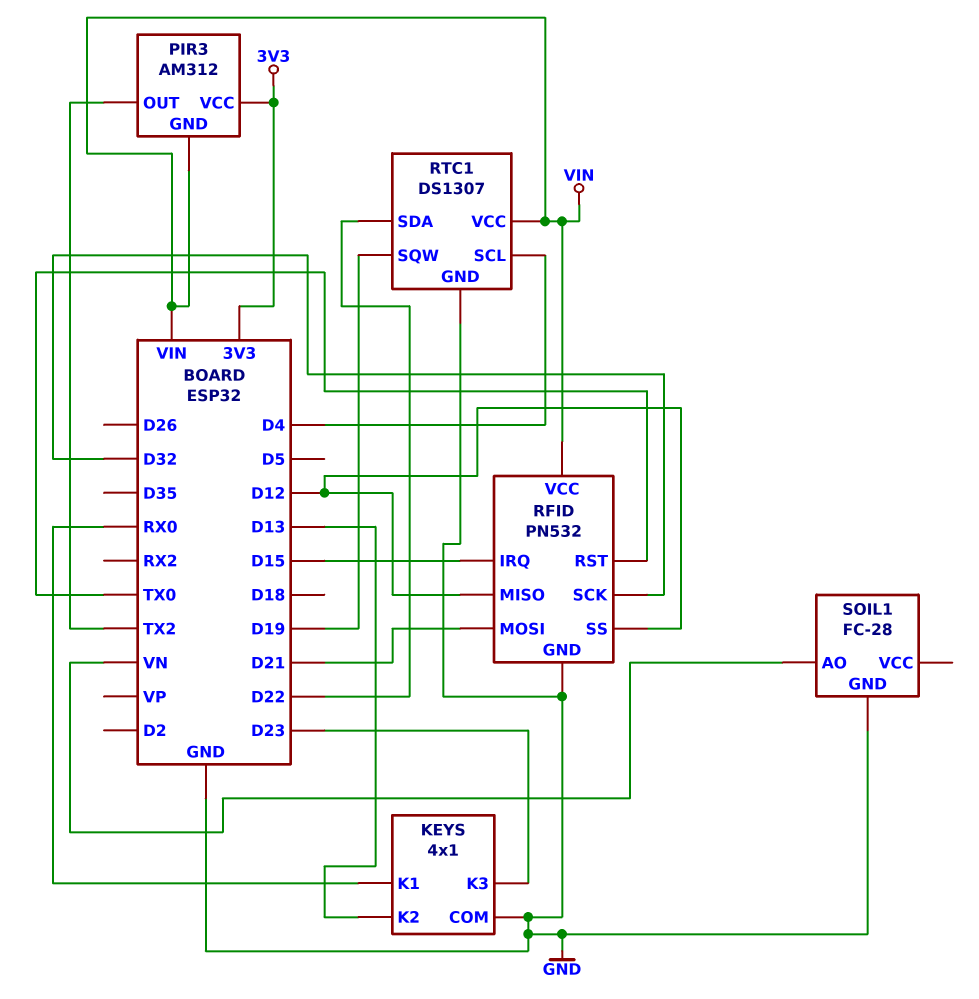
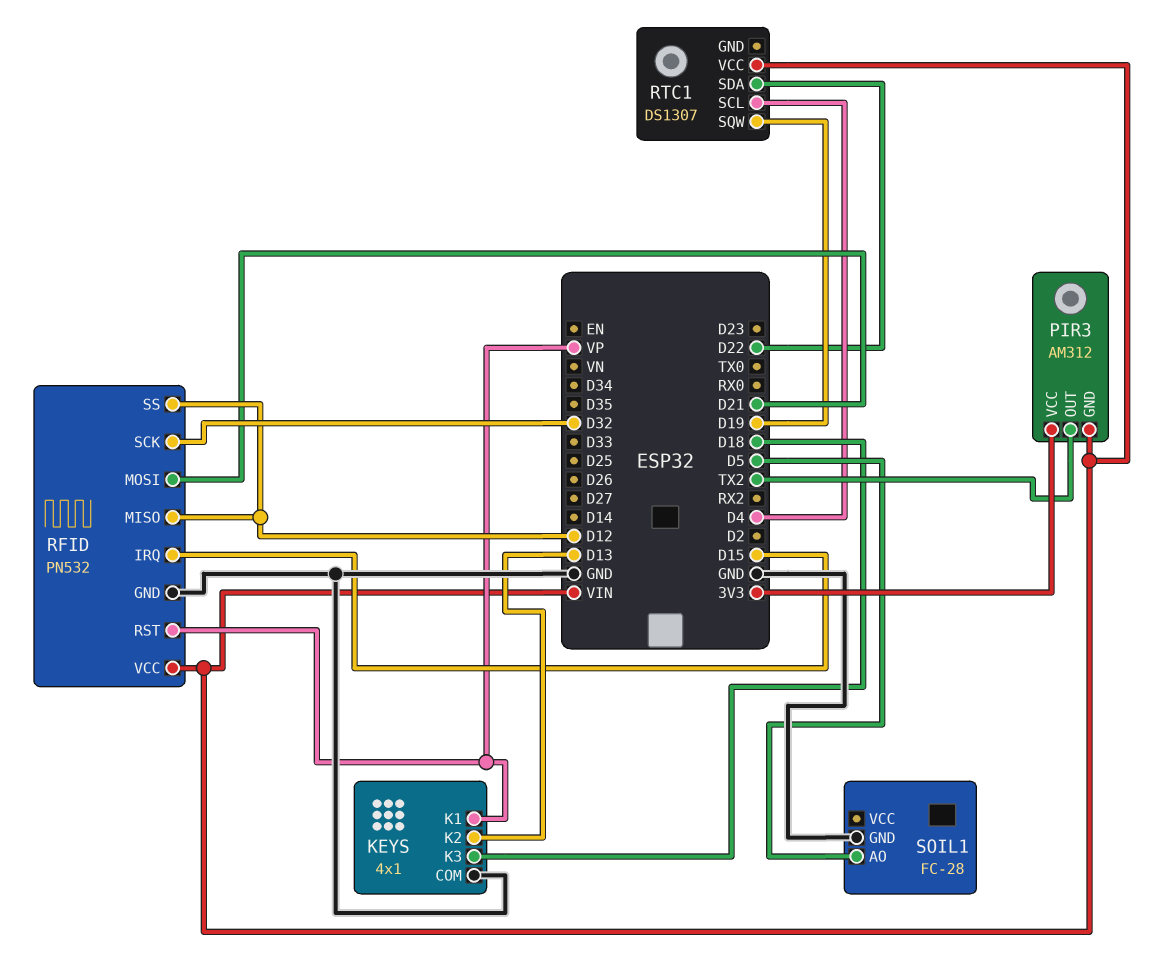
KEYS pin K1: RX0 -> VP
KEYS pin K3: D23 -> D18
RFID pin RST: TX0 -> VP
RTC1 pin GND: GND -> none
SOIL1 pin AO: VN -> D5

